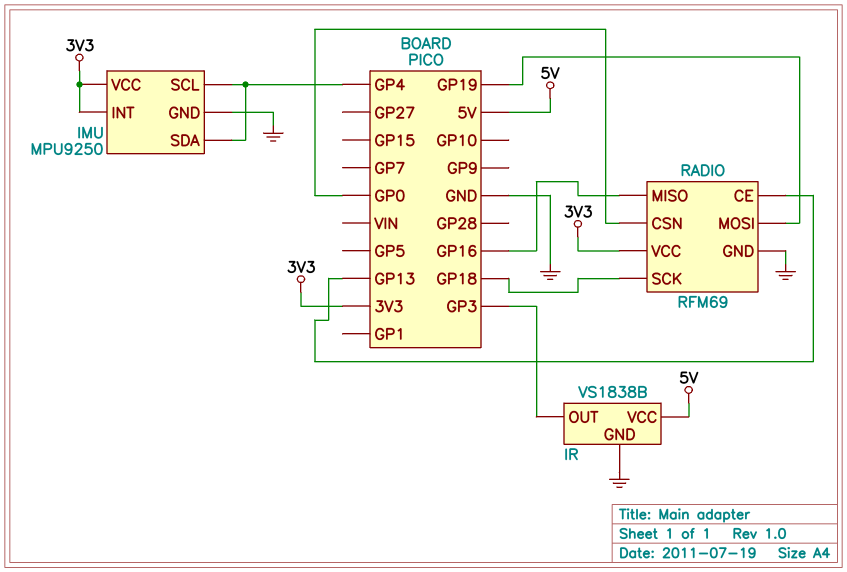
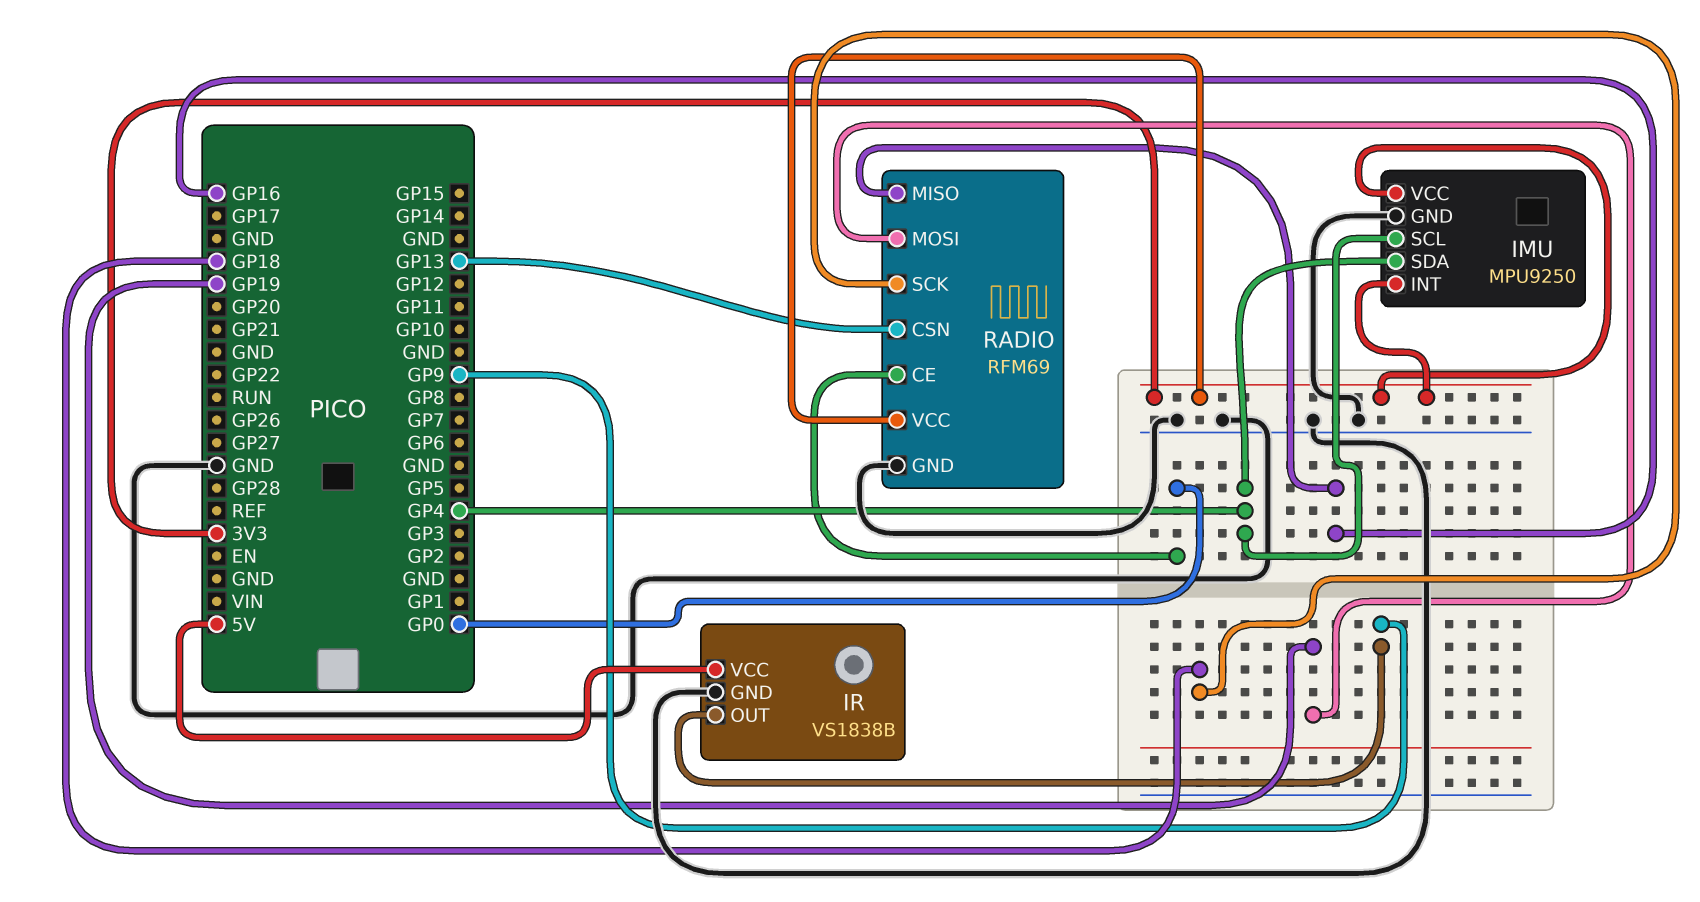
IR pin OUT: GP3 -> GP9
RADIO pin CE: GP13 -> GP0
RADIO pin CSN: GP0 -> GP13

